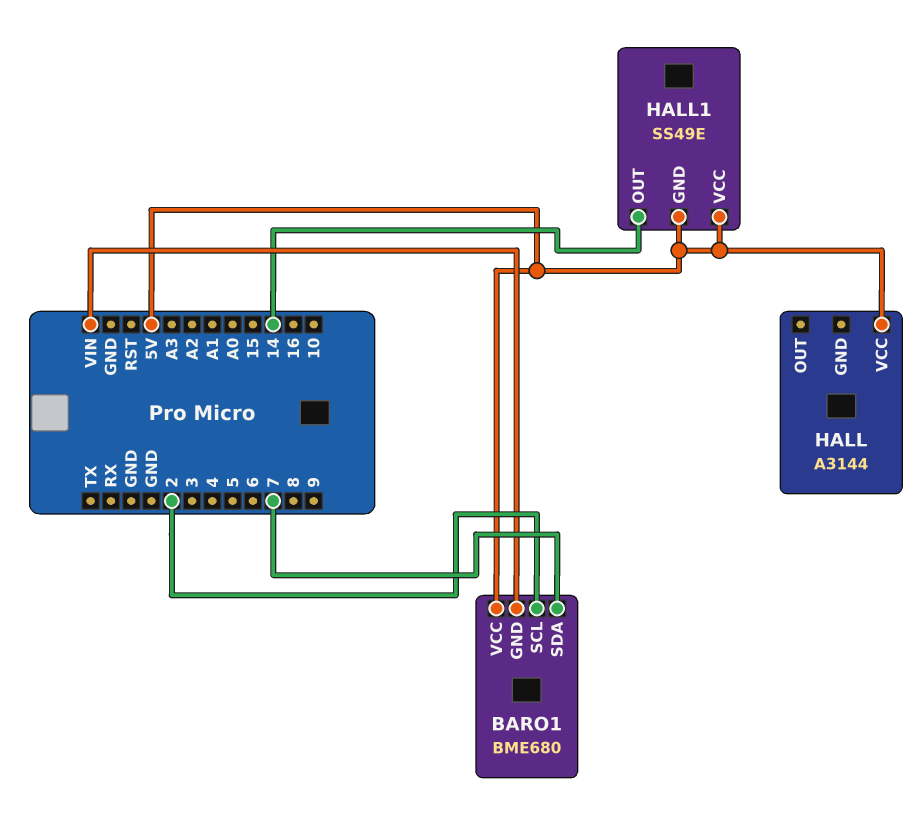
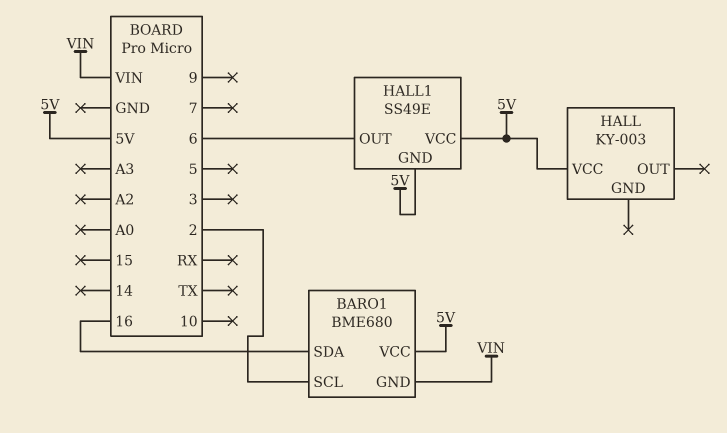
BARO1 pin SDA: 7 -> 16
HALL: A3144 -> KY-003
HALL1 pin OUT: 14 -> 6

